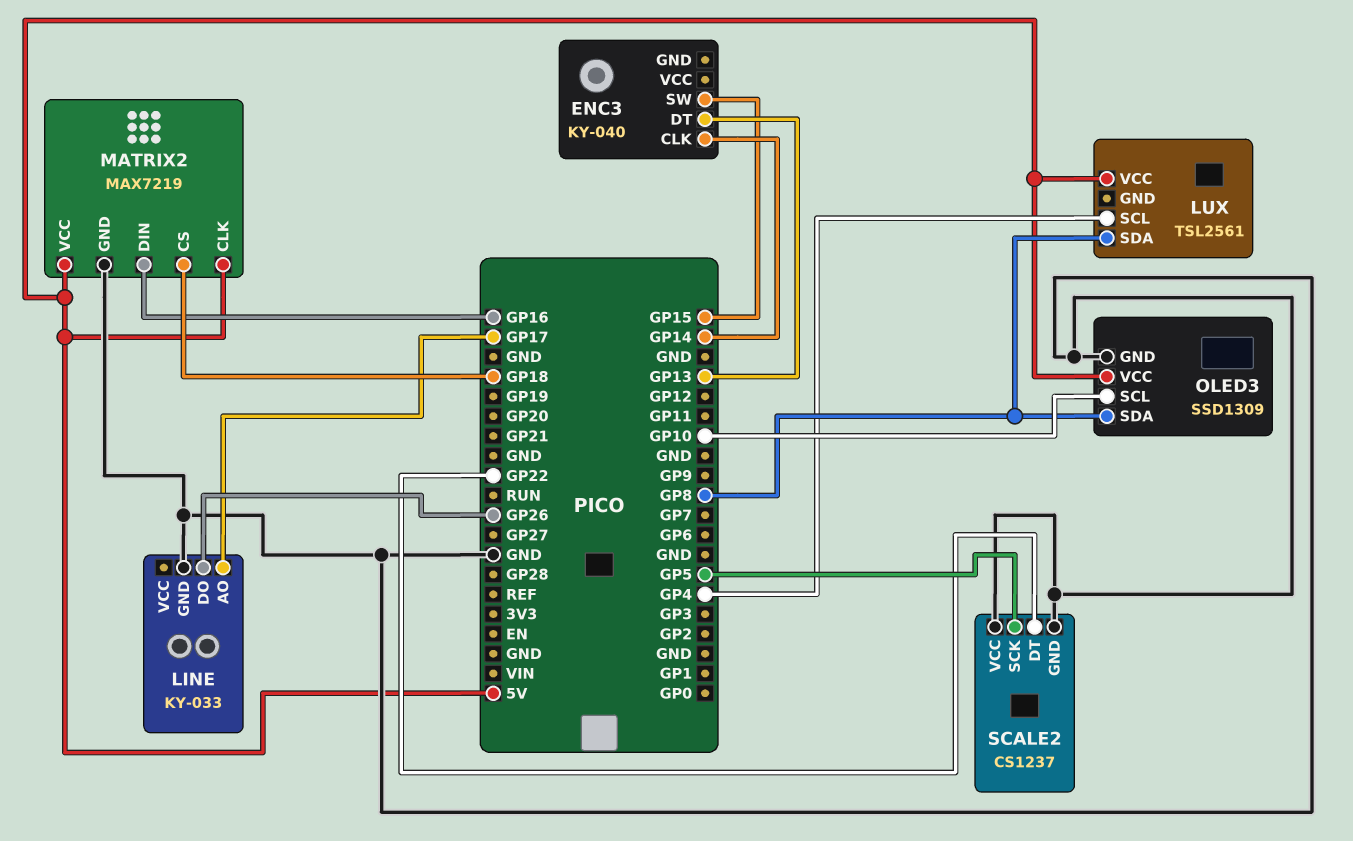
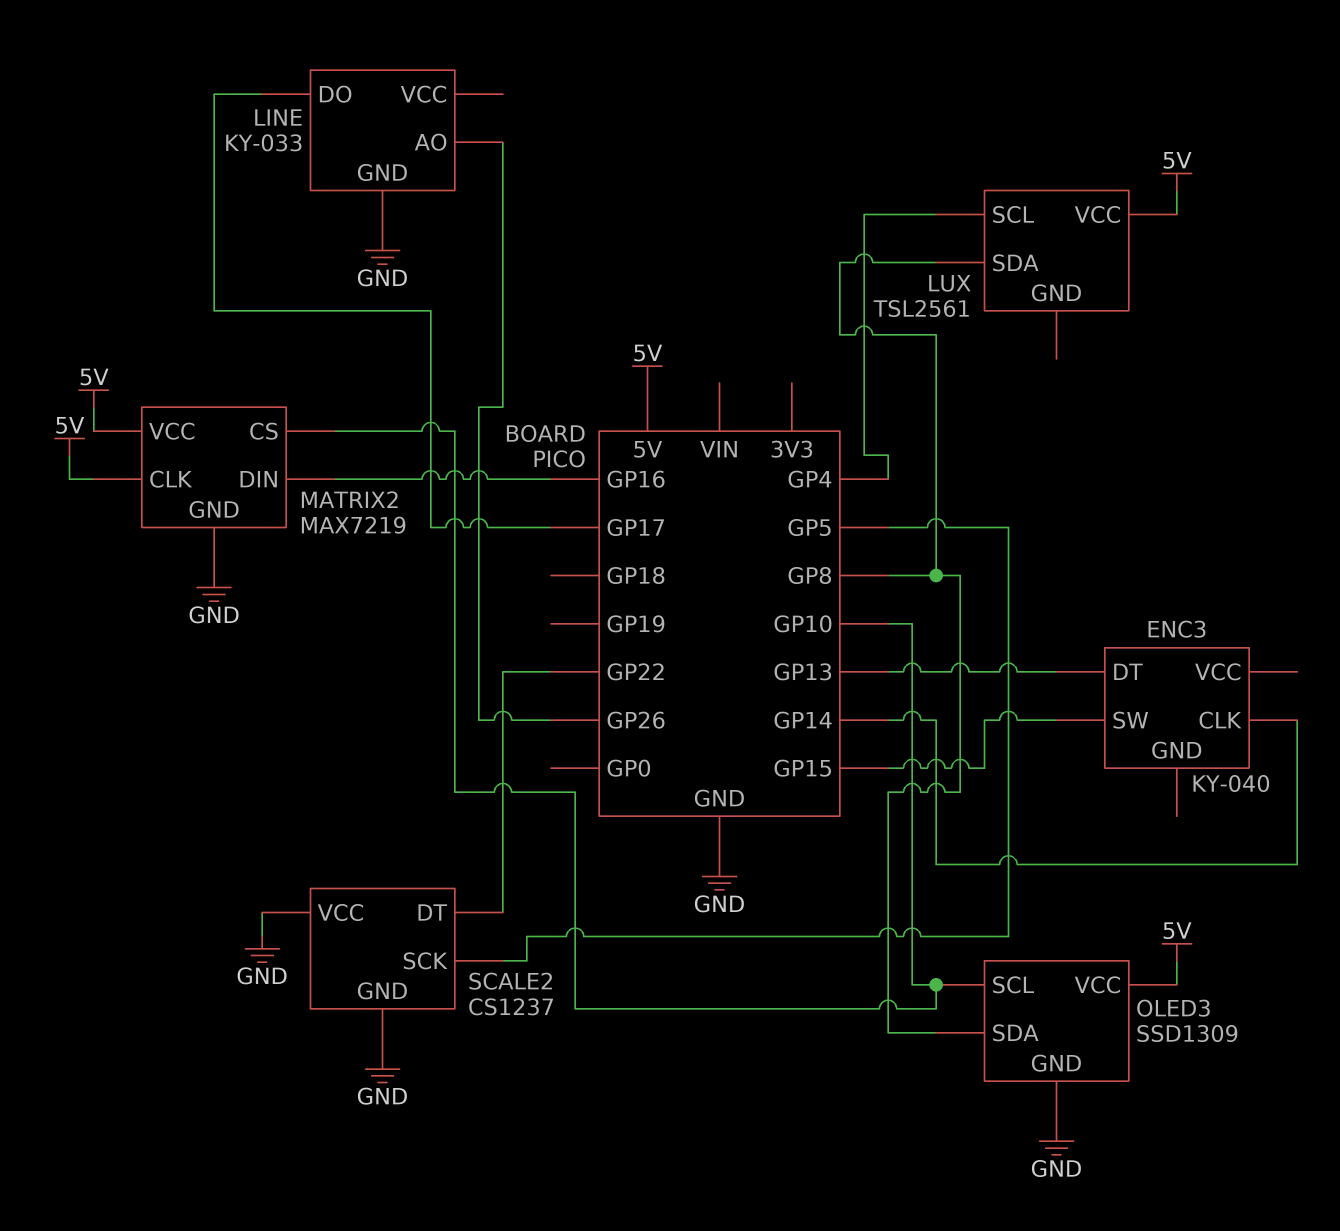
LINE pin AO: GP17 -> GP26
LINE pin DO: GP26 -> GP17
MATRIX2 pin CS: GP18 -> GP10

